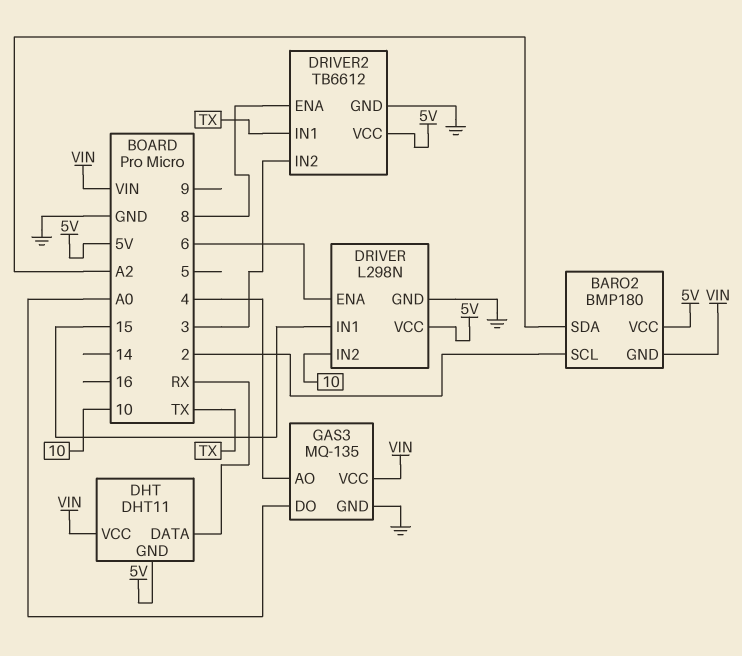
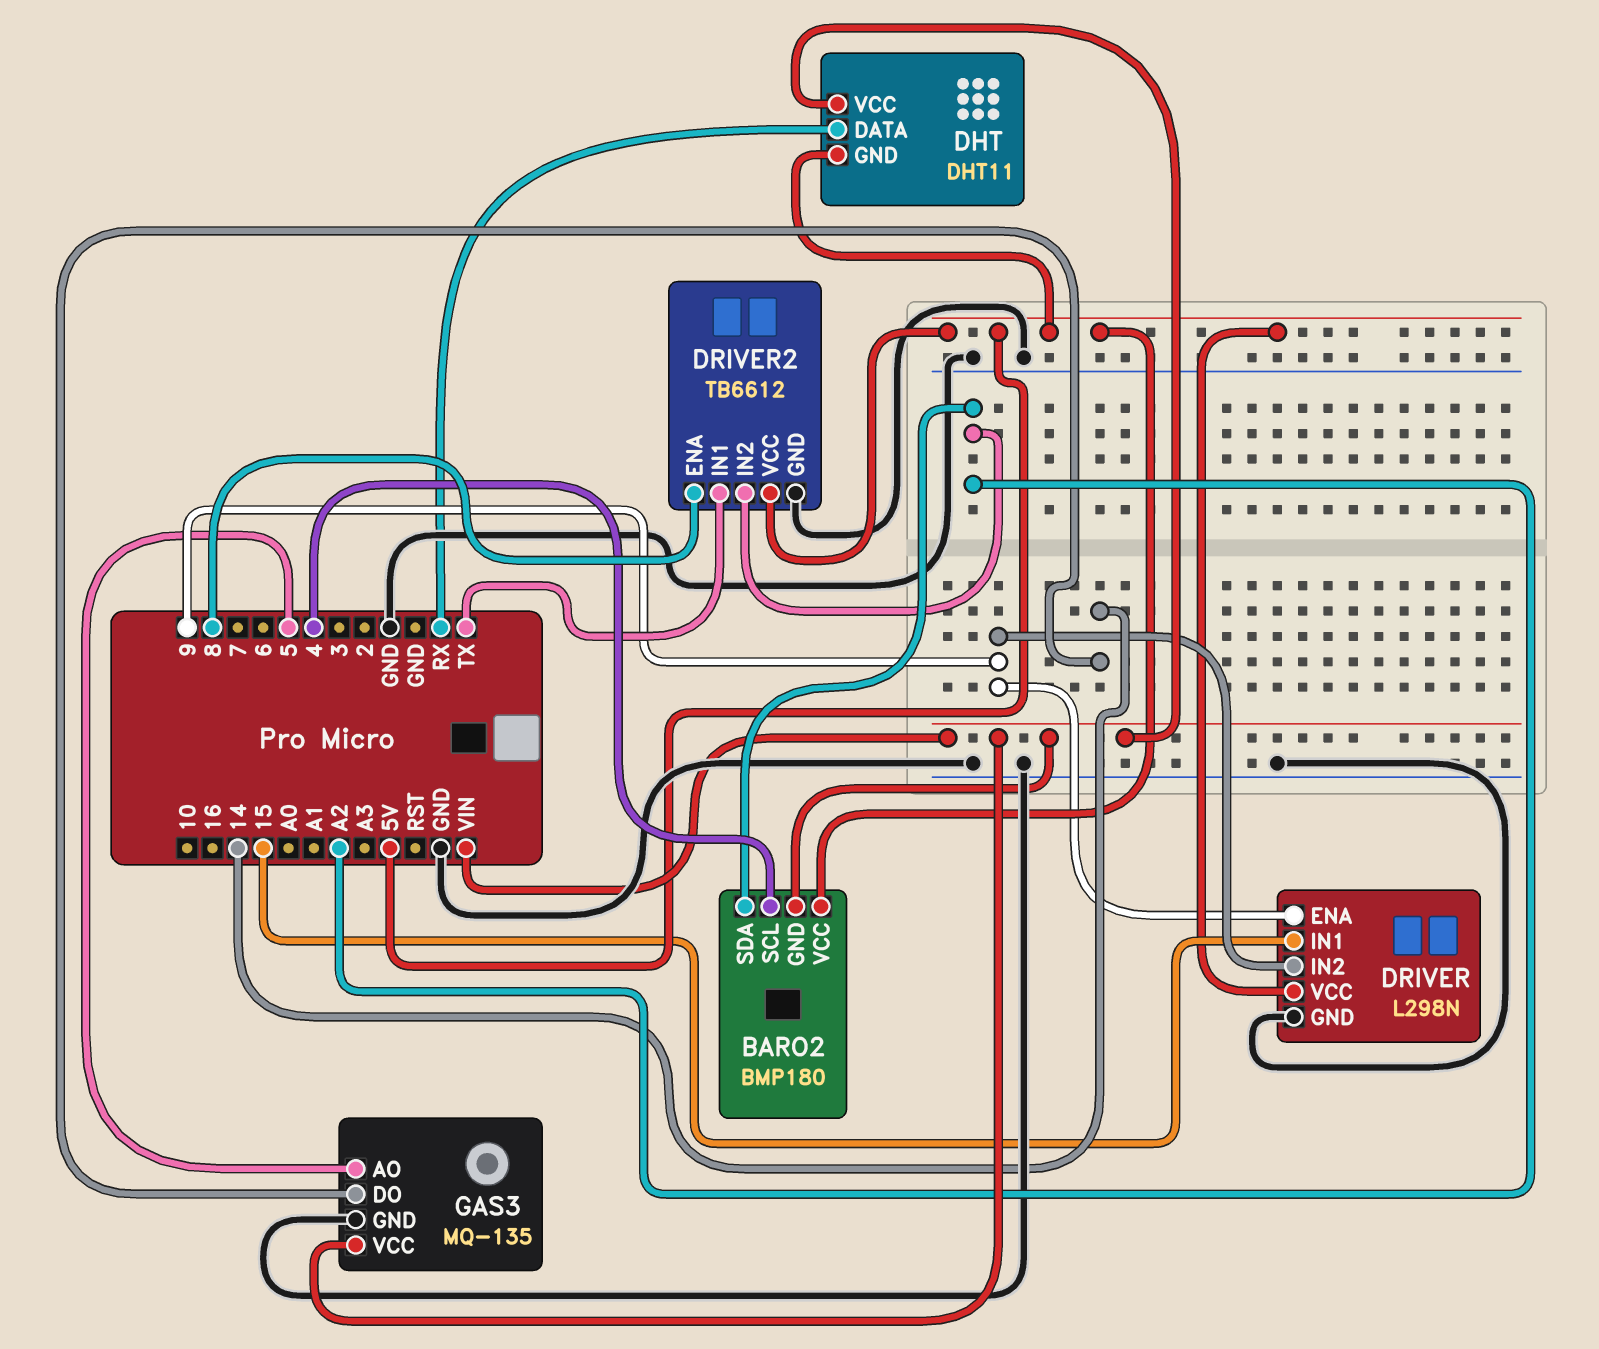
BARO2 pin SCL: 2 -> 4
DRIVER pin ENA: 6 -> 9
DRIVER pin IN2: 10 -> 9
DRIVER2 pin IN2: 3 -> A2
GAS3 pin AO: 4 -> 5
GAS3 pin DO: A0 -> 14

